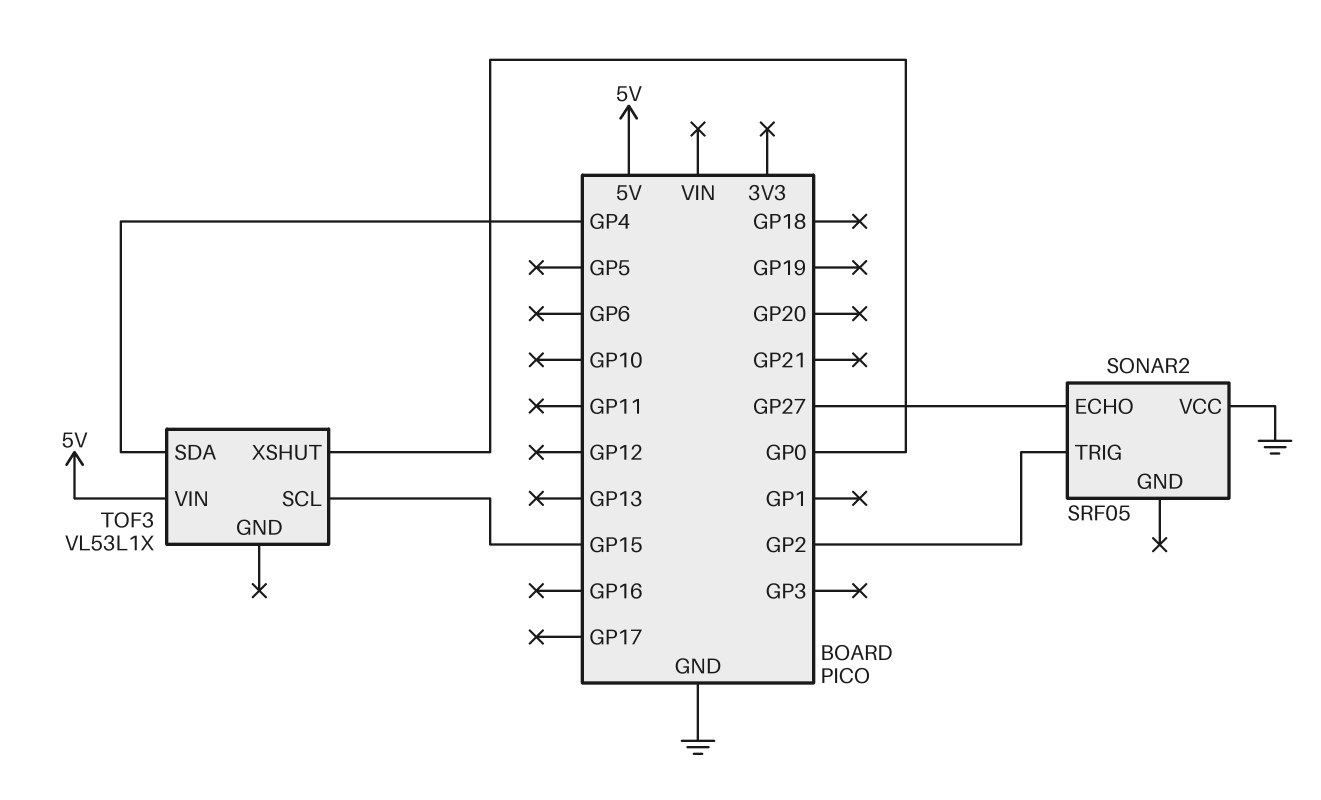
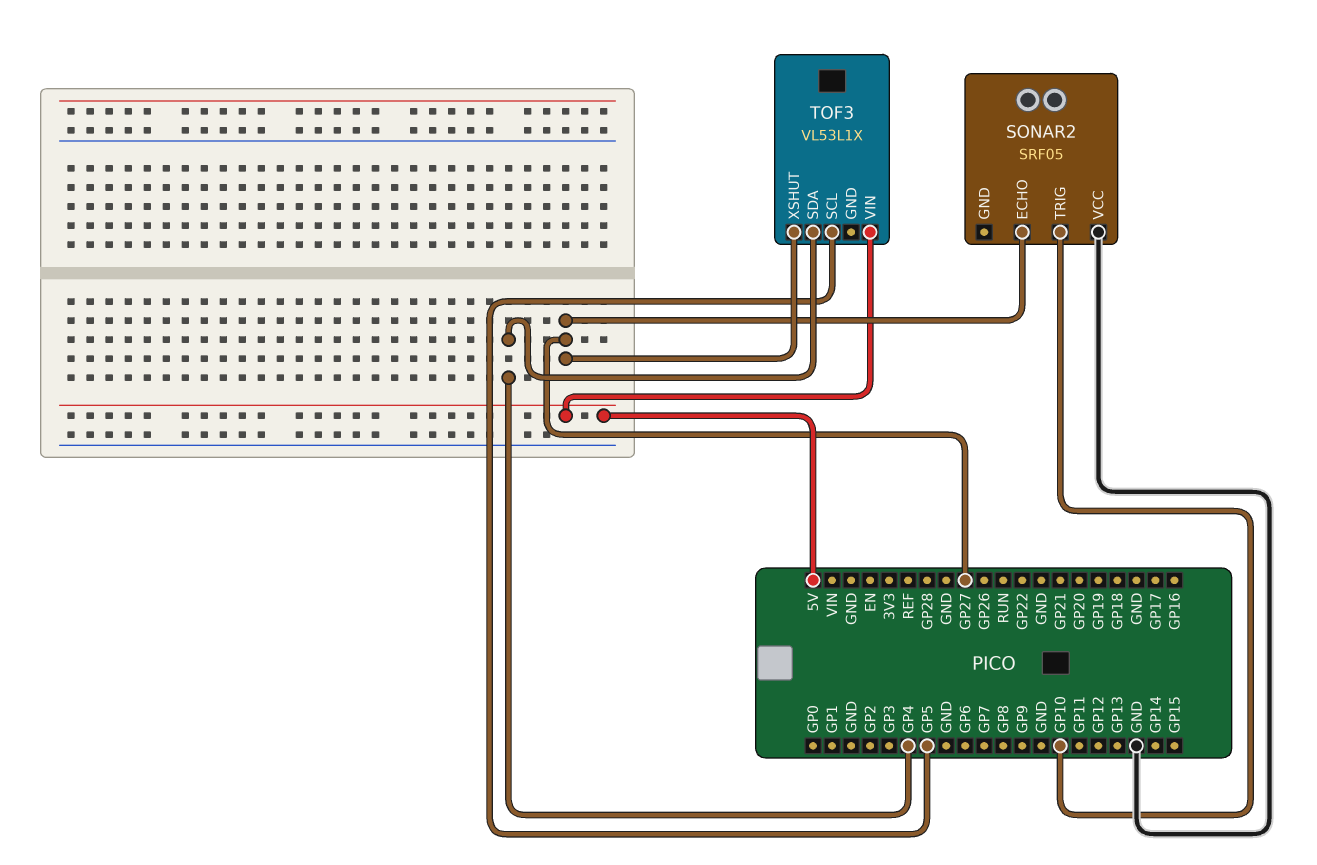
SONAR2 pin TRIG: GP2 -> GP10
TOF3 pin SCL: GP15 -> GP5
TOF3 pin XSHUT: GP0 -> GP27

